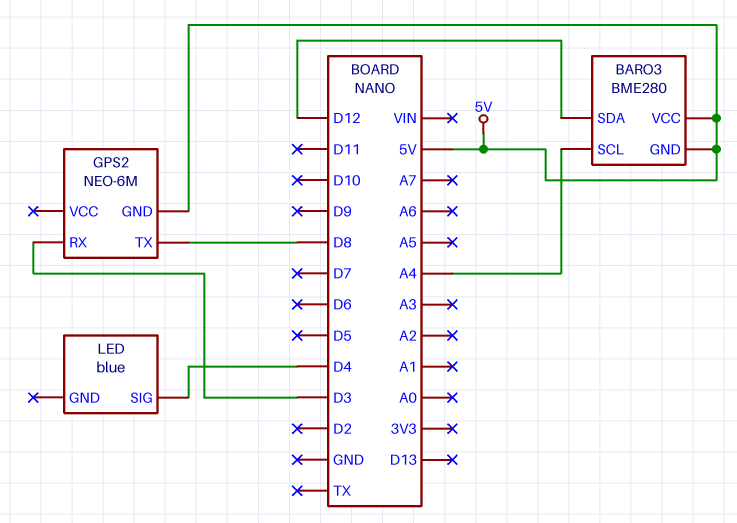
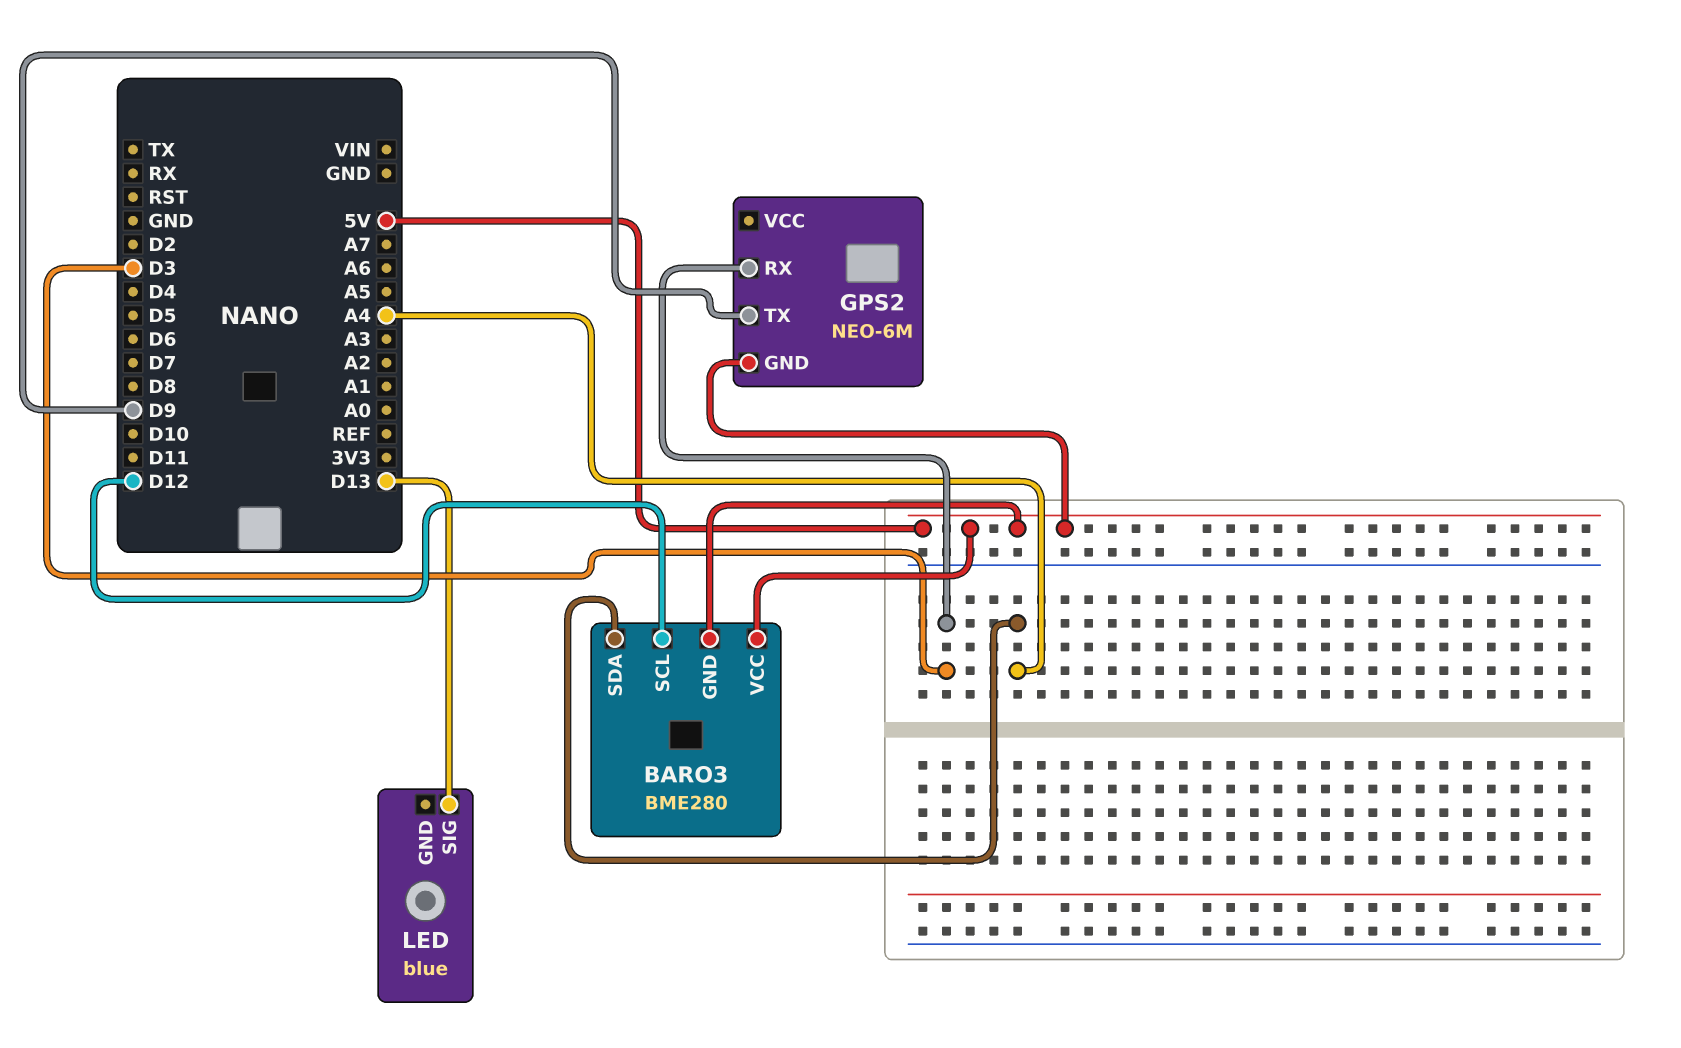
BARO3 pin SCL: A4 -> D12
BARO3 pin SDA: D12 -> A4
GPS2 pin TX: D8 -> D9
LED pin SIG: D4 -> D13

